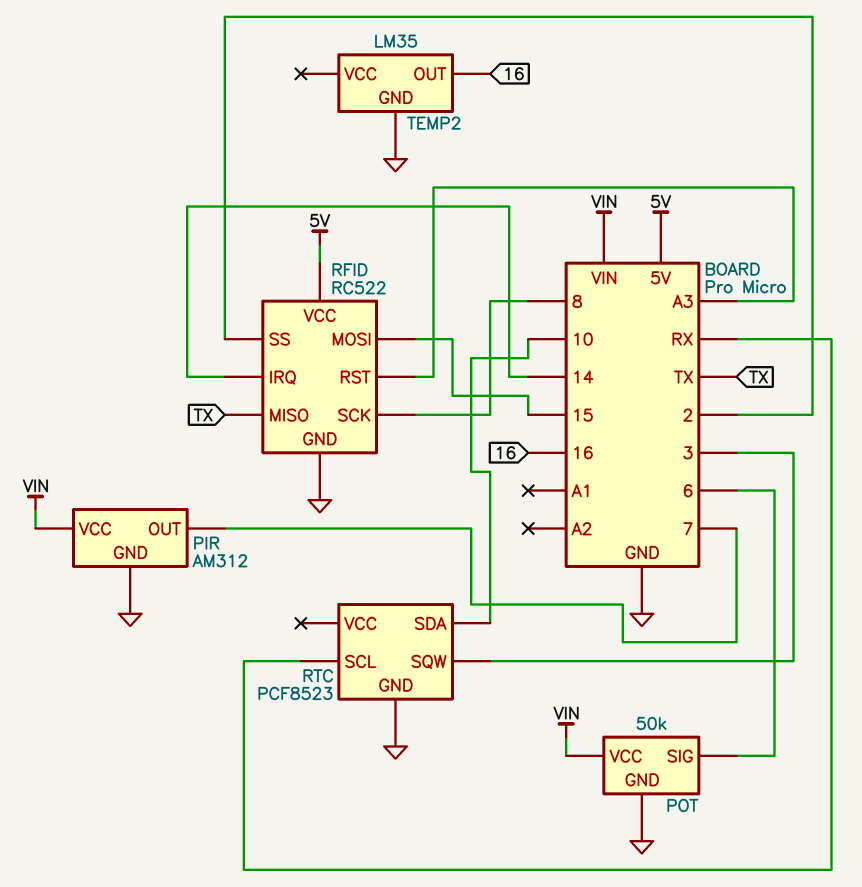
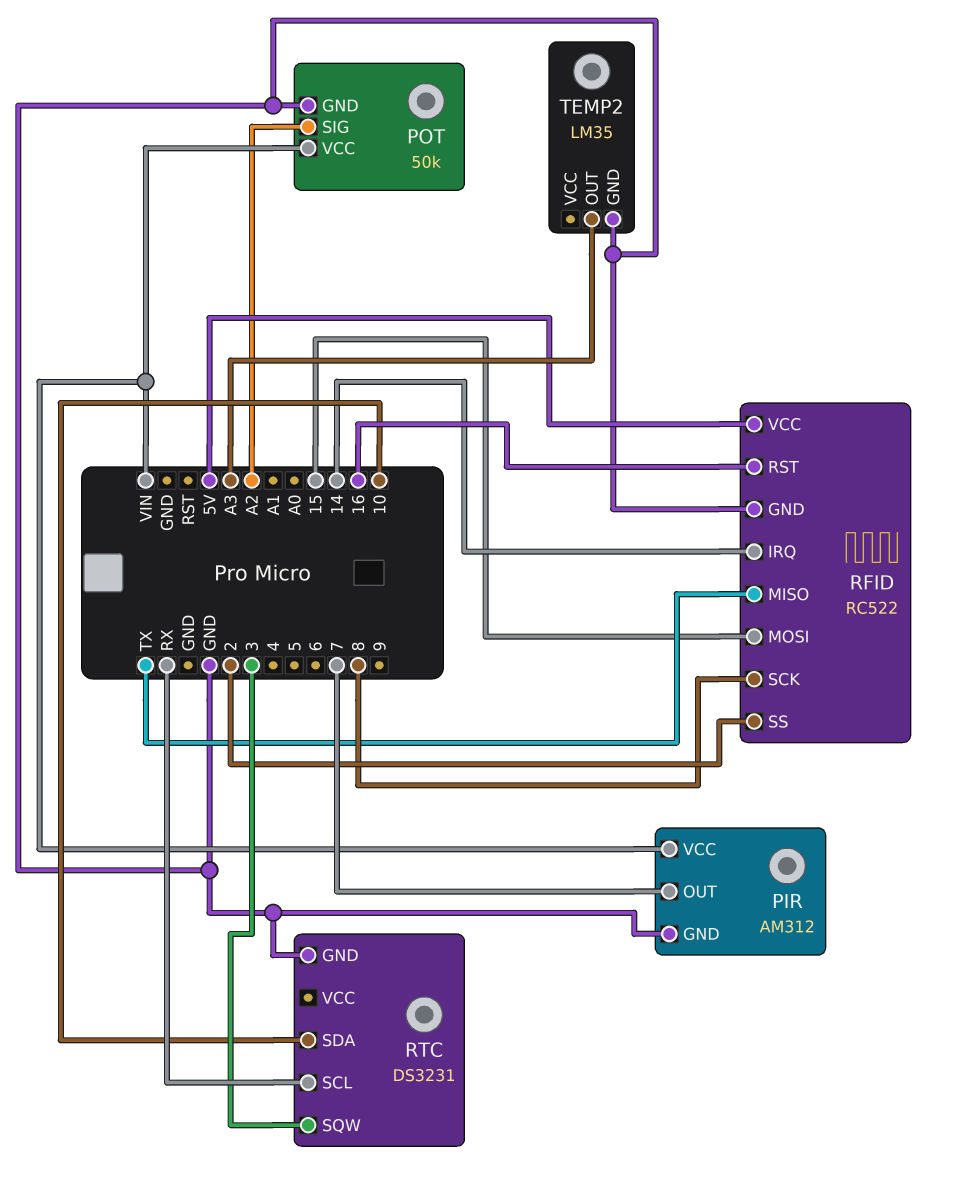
POT pin SIG: 6 -> A2
RFID pin RST: A3 -> 16
RTC: PCF8523 -> DS3231
TEMP2 pin OUT: 16 -> A3

